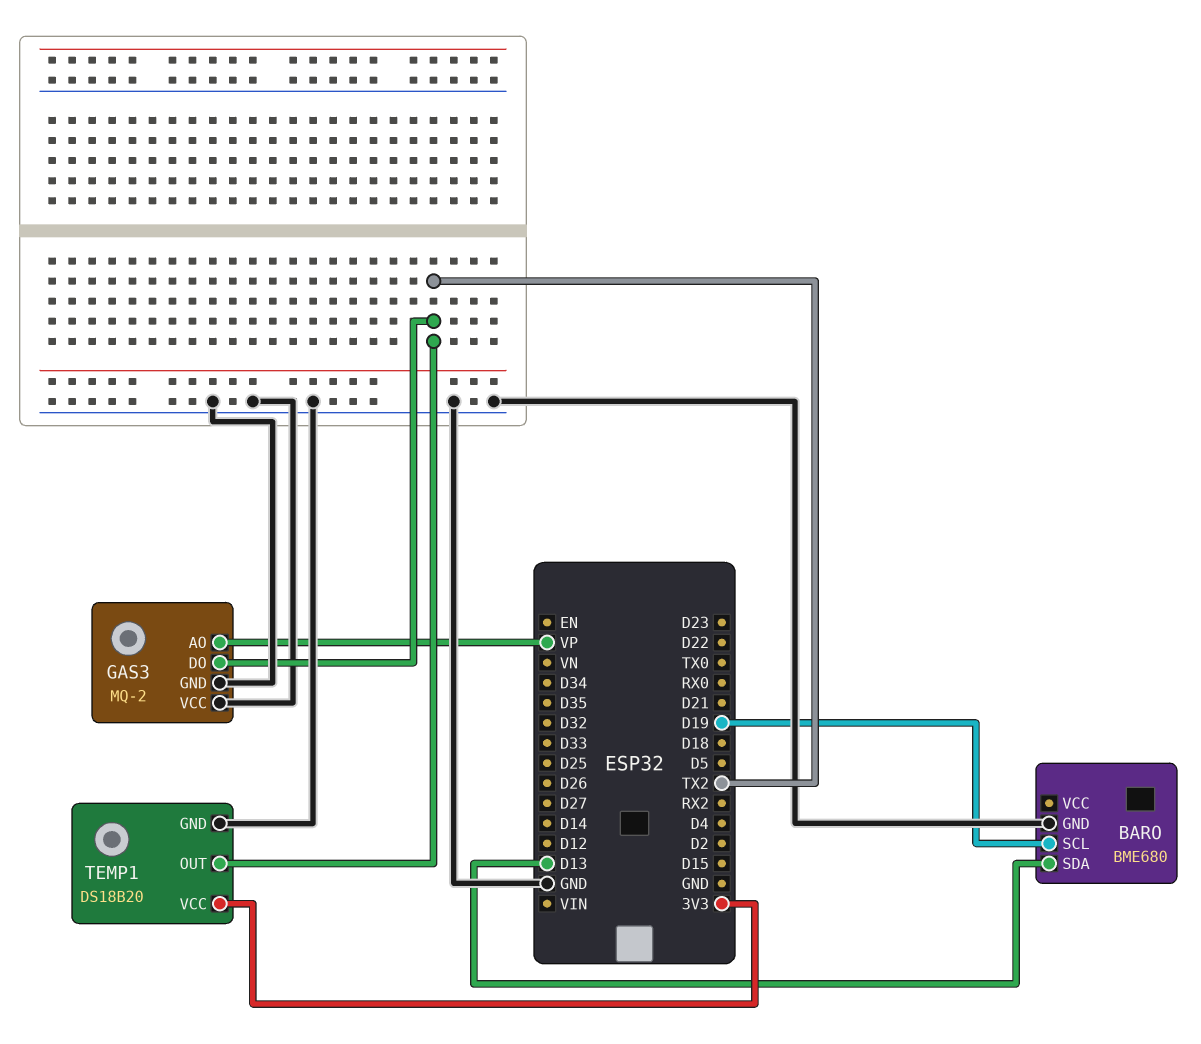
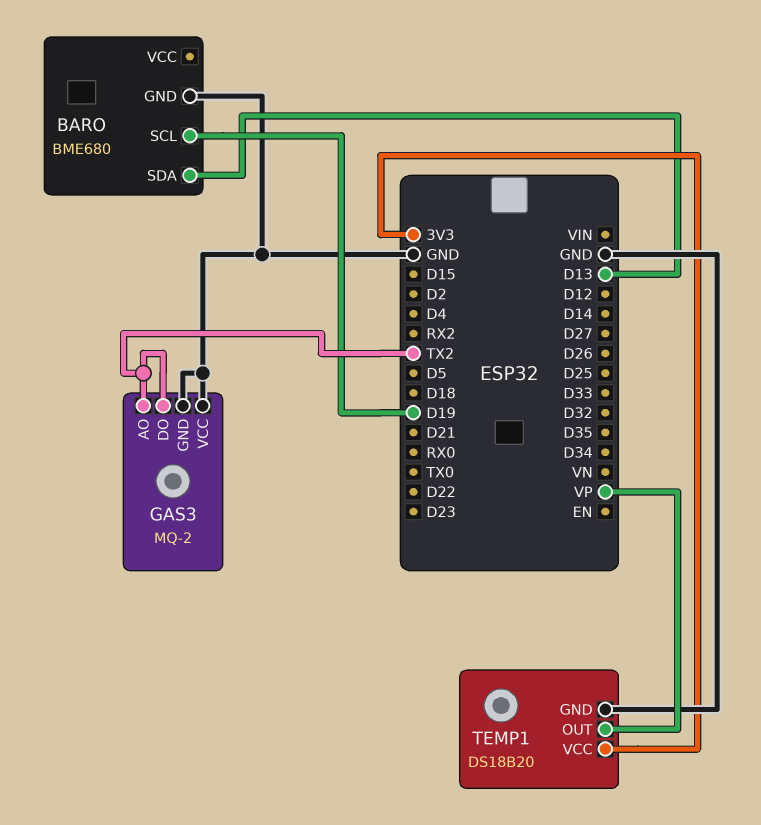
GAS3 pin AO: VP -> TX2
TEMP1 pin OUT: TX2 -> VP

